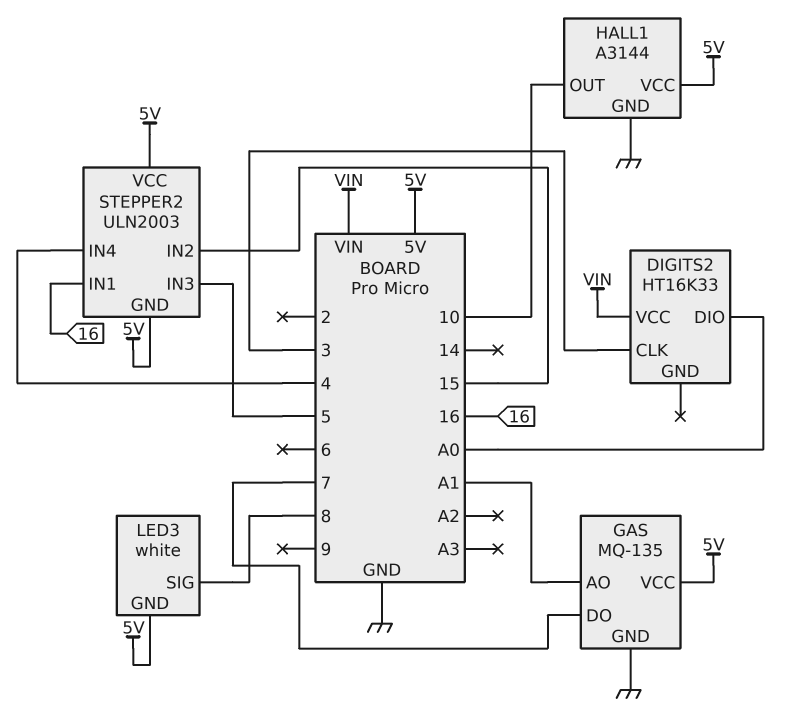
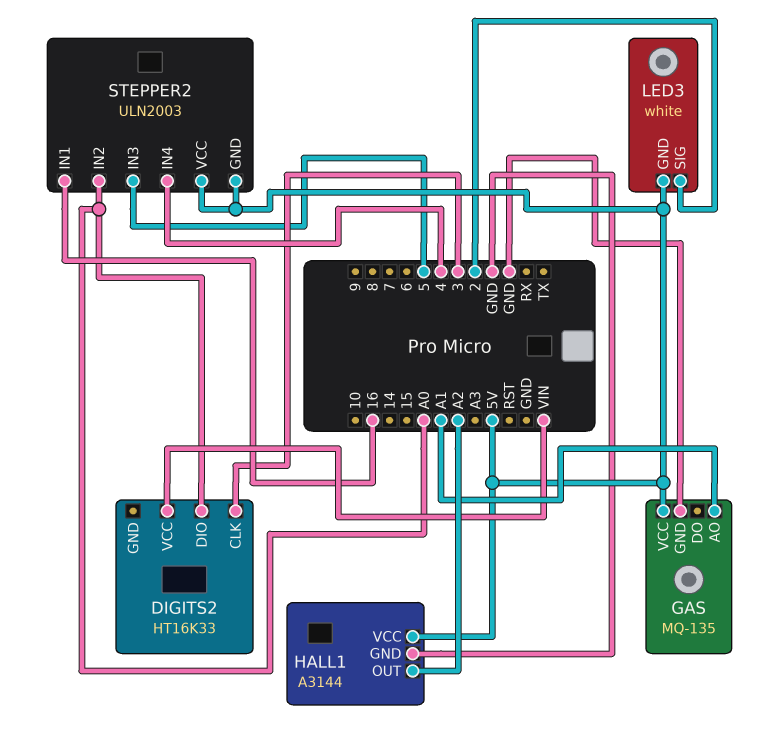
GAS pin DO: 7 -> none
HALL1 pin OUT: 10 -> A2
LED3 pin SIG: 8 -> 2
STEPPER2 pin IN2: 15 -> A0

